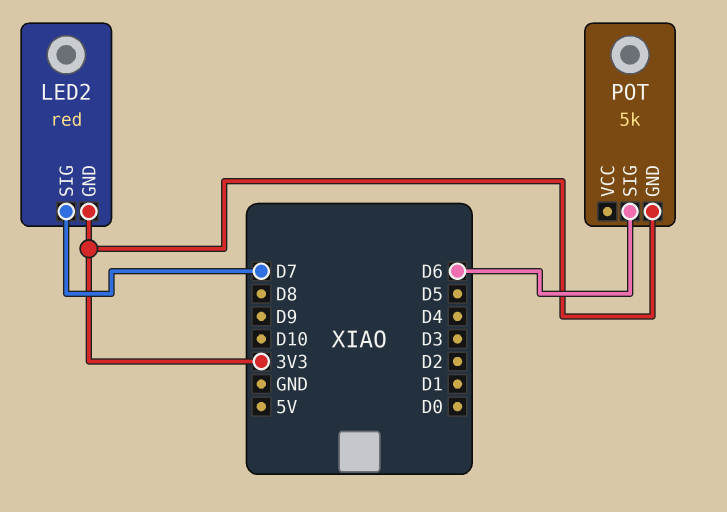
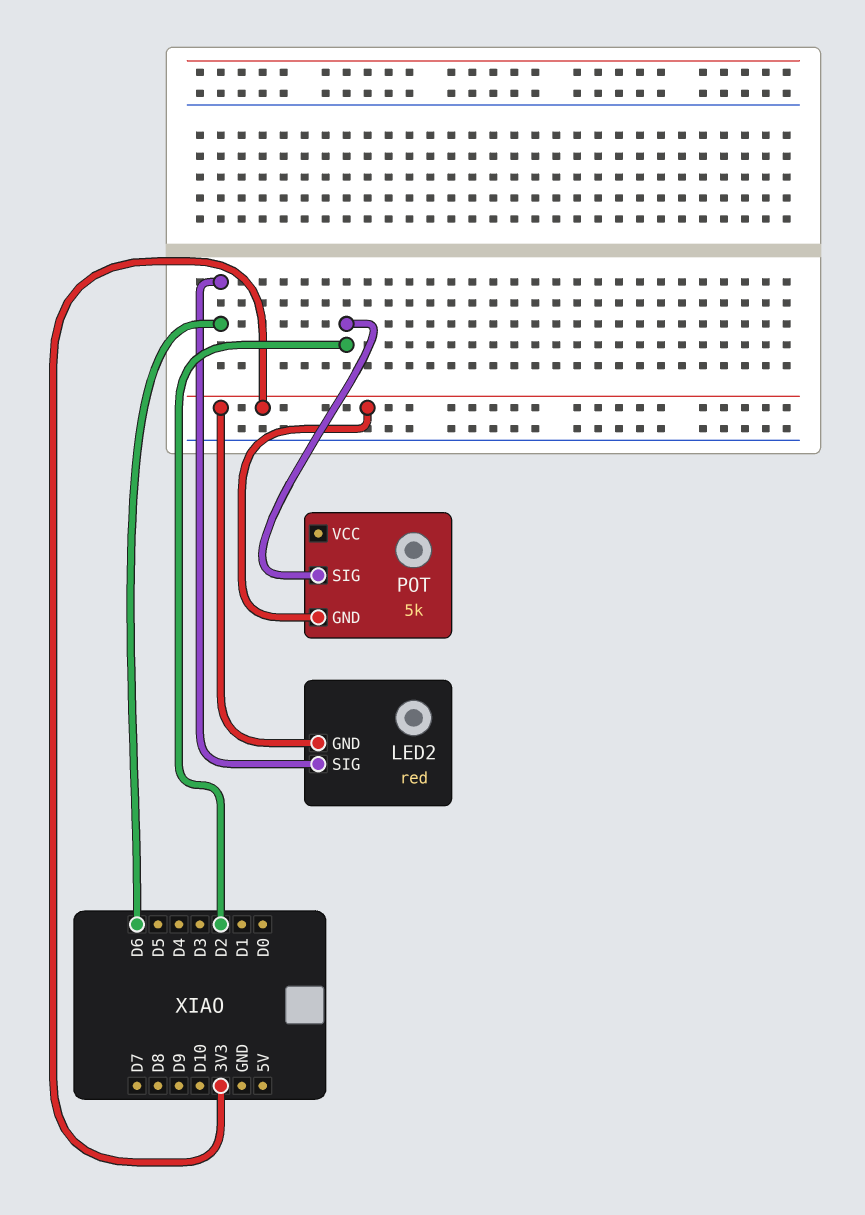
LED2 pin SIG: D7 -> D6
POT pin SIG: D6 -> D2

